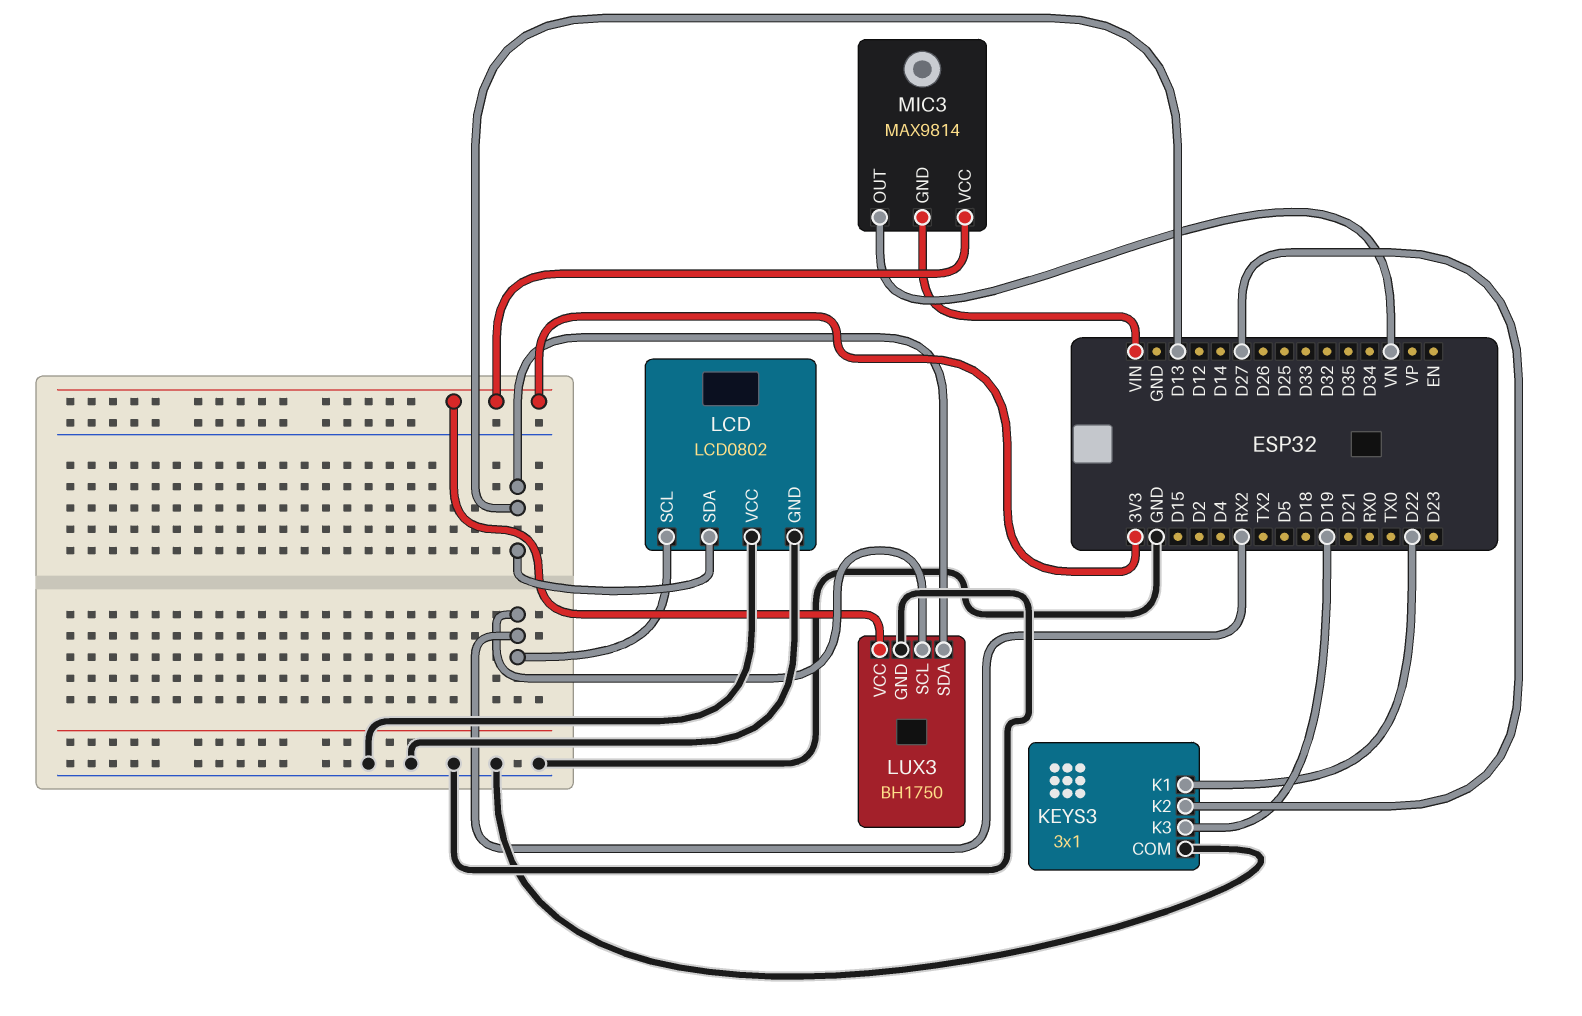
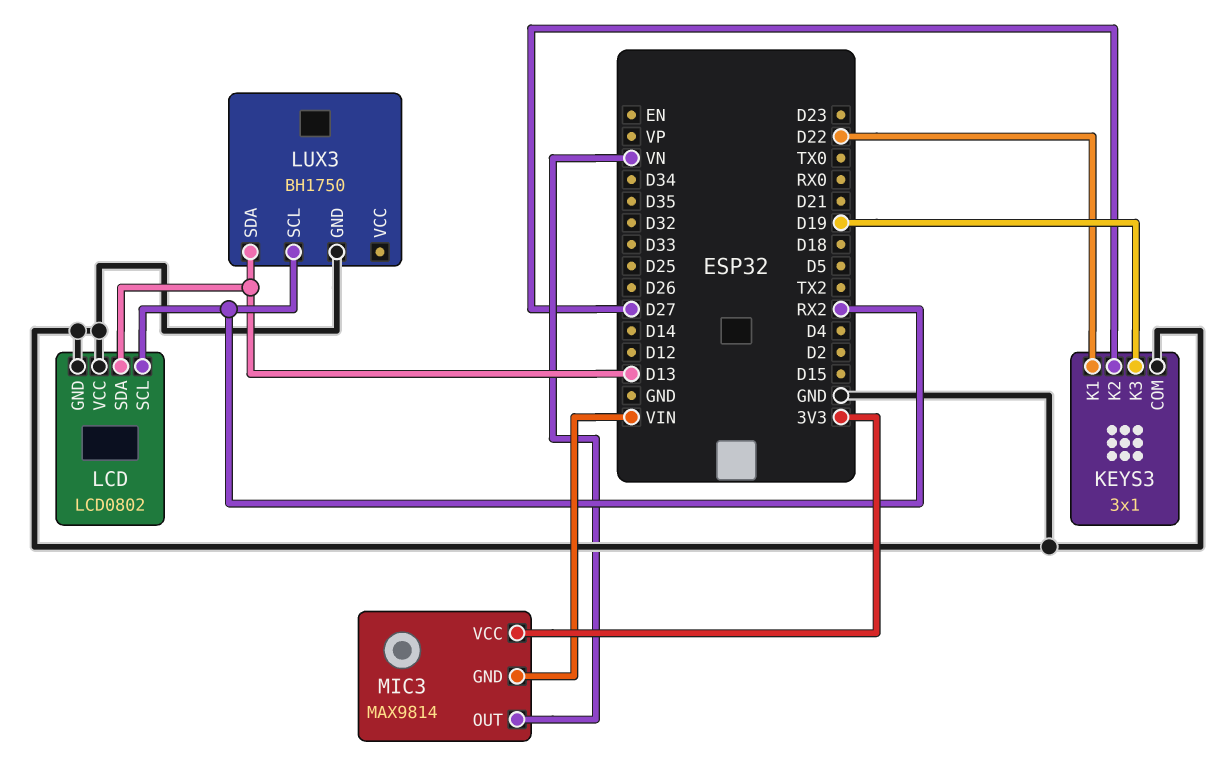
LUX3 pin VCC: 3V3 -> none

